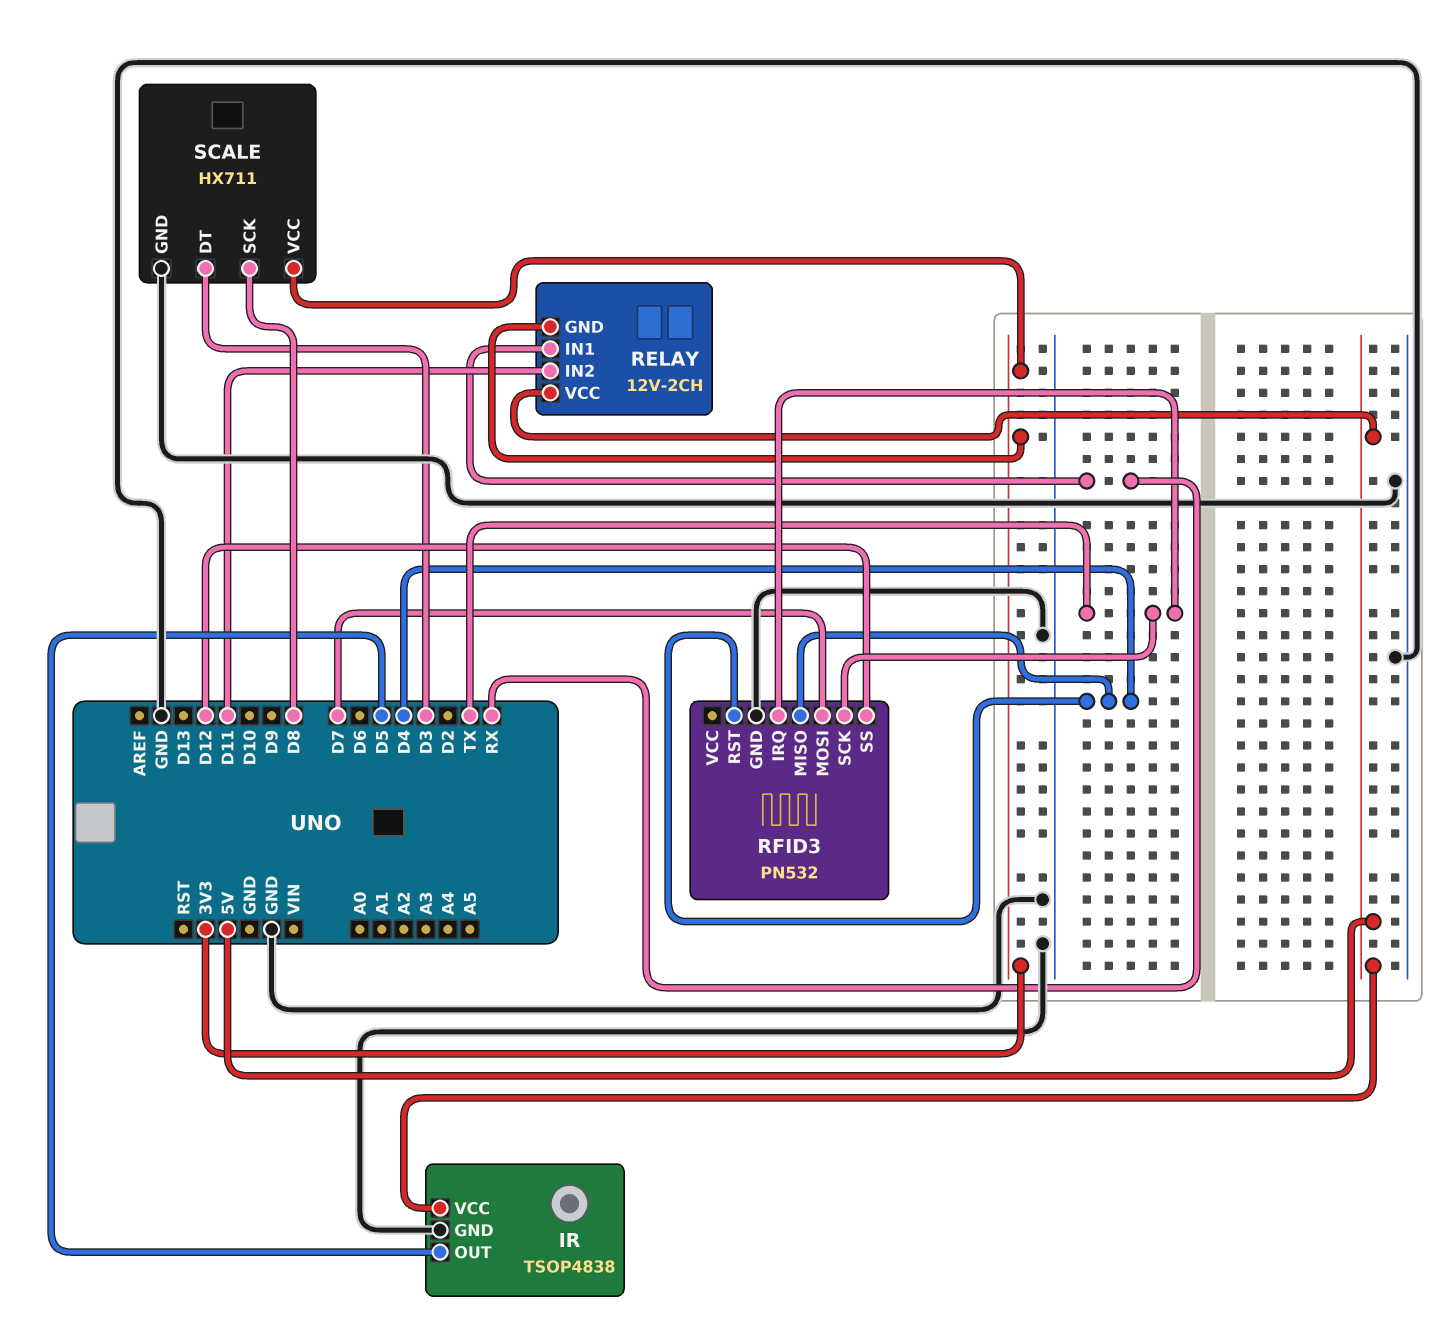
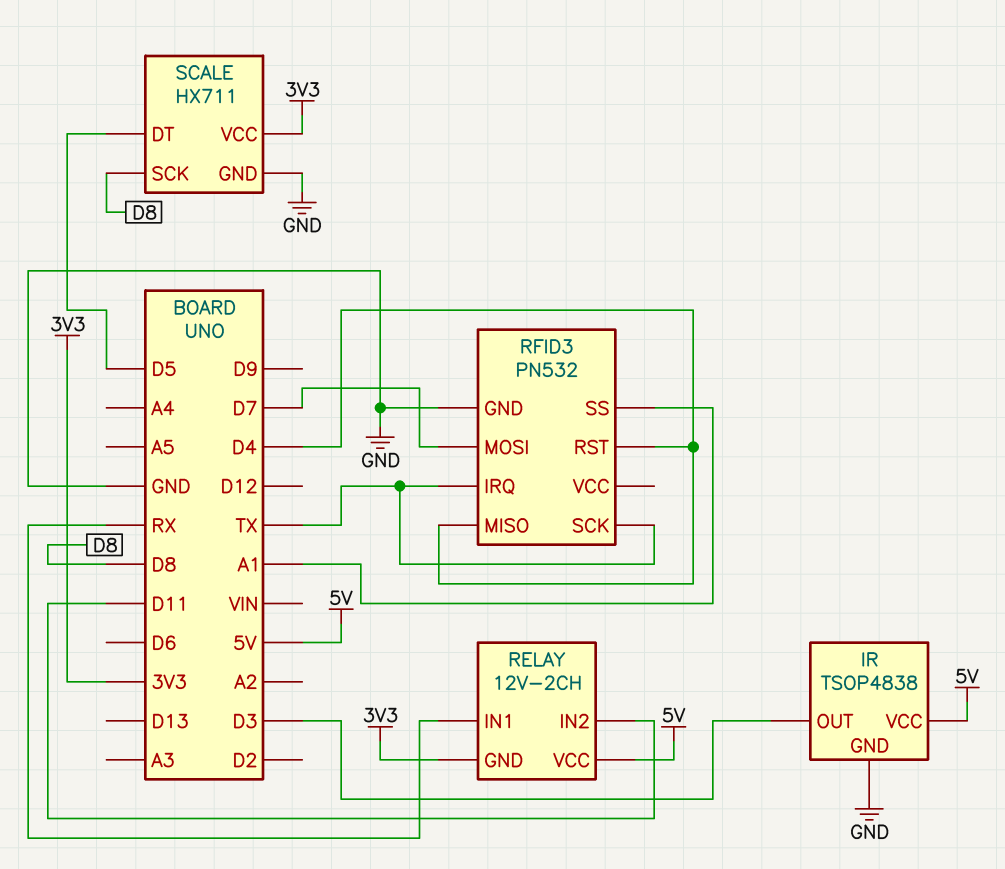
IR pin OUT: D5 -> D3
RFID3 pin SS: D12 -> A1
SCALE pin DT: D3 -> D5

